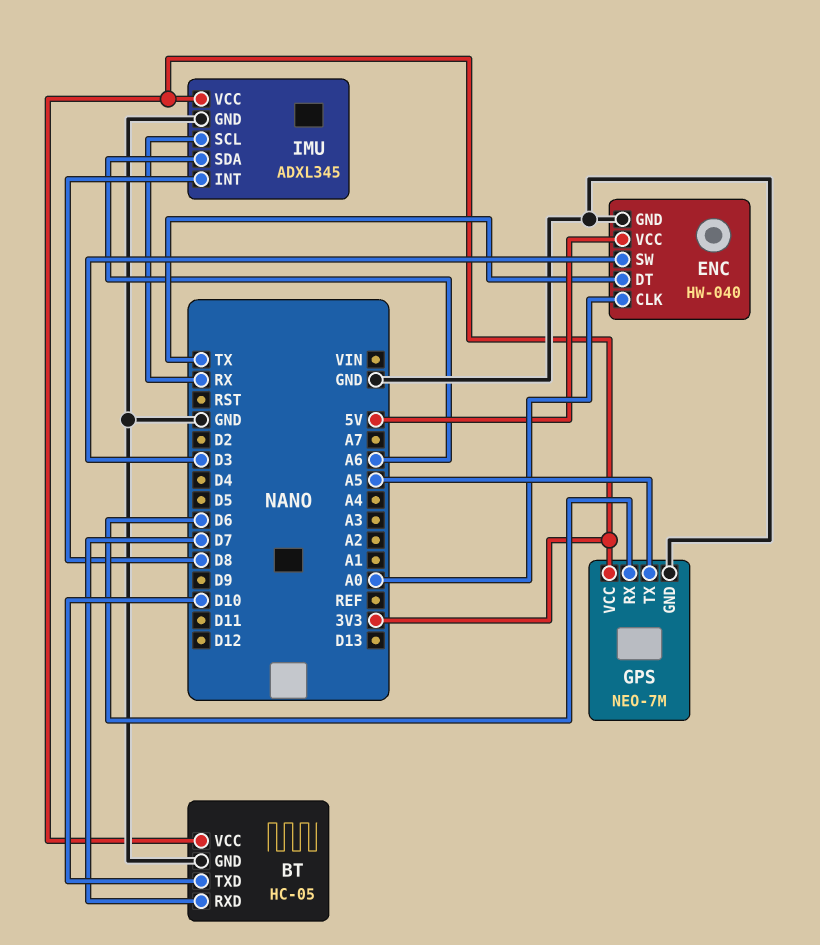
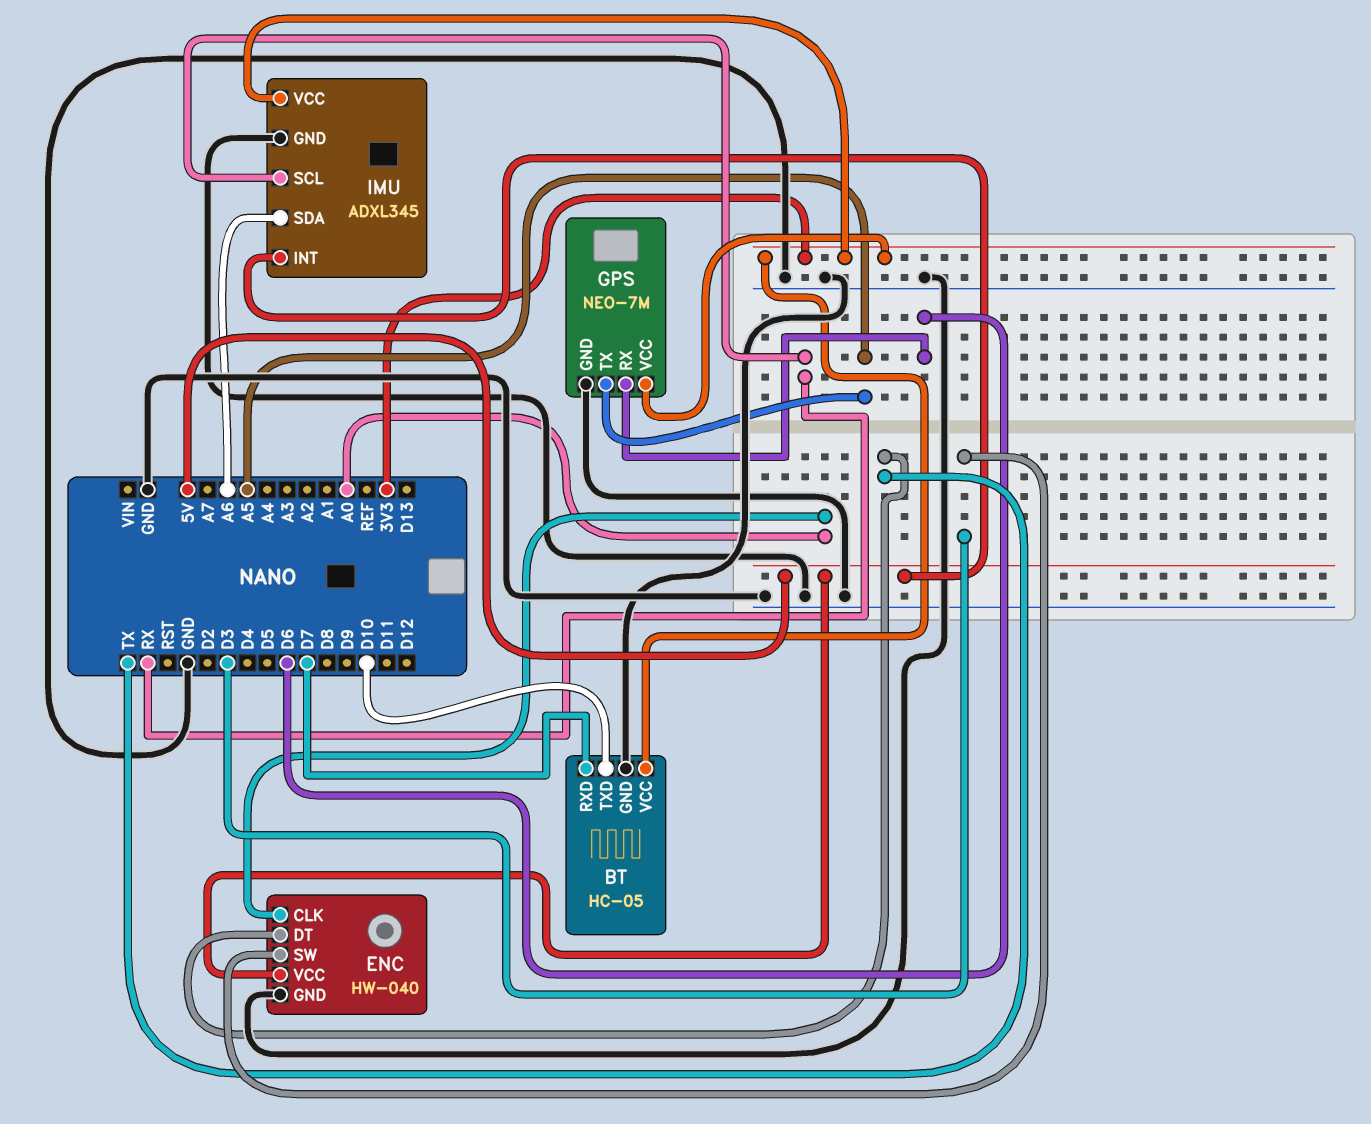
IMU pin INT: D8 -> 5V

